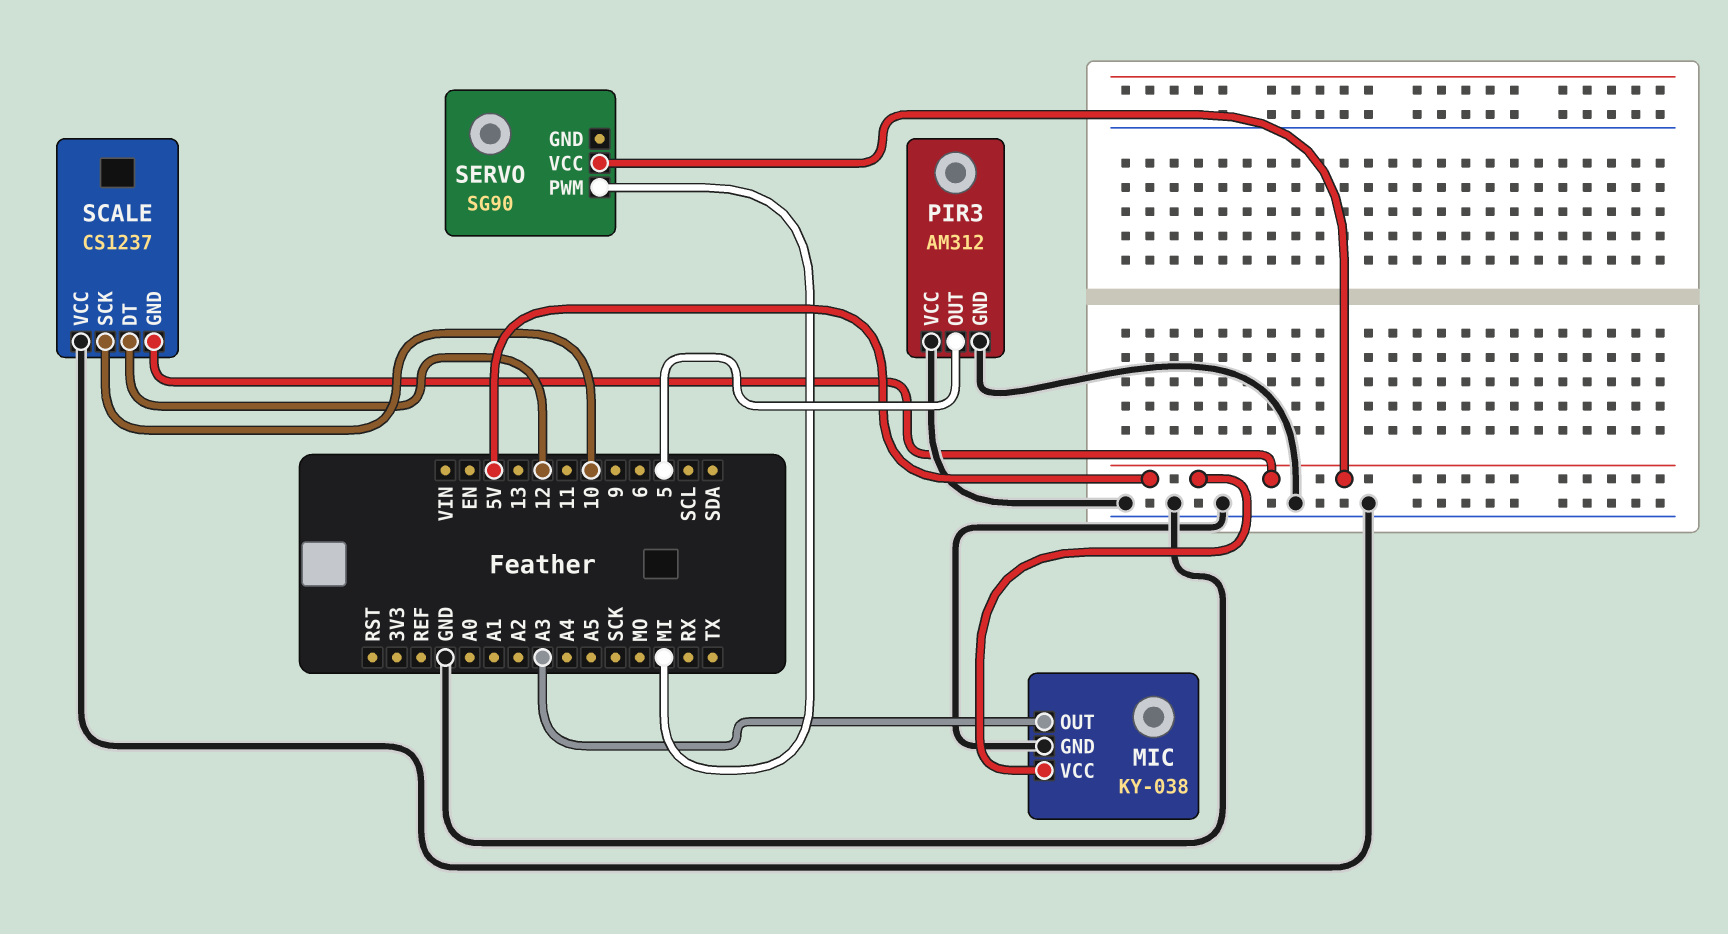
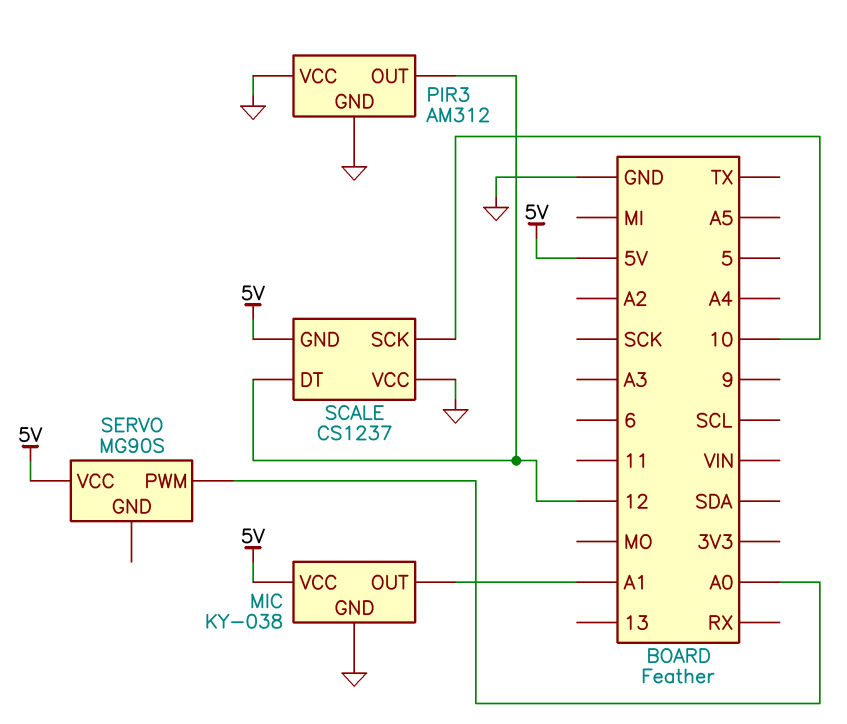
MIC pin OUT: A3 -> A1
PIR3 pin OUT: 5 -> 12
SERVO: SG90 -> MG90S
SERVO pin PWM: MI -> A0

